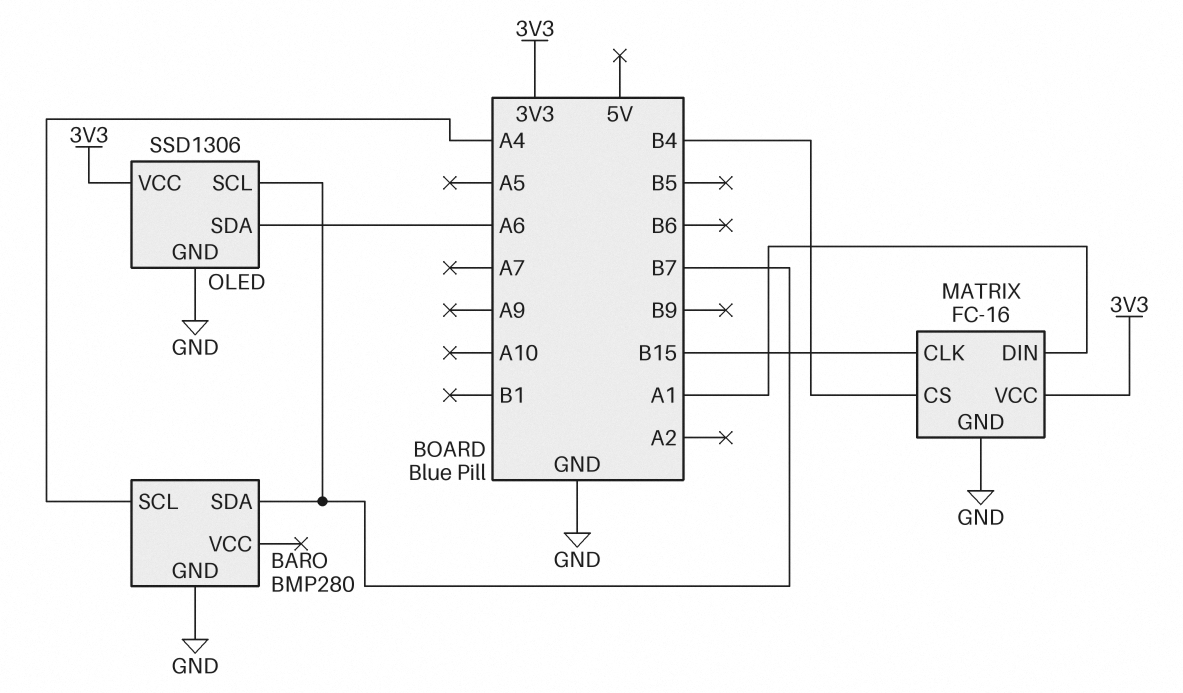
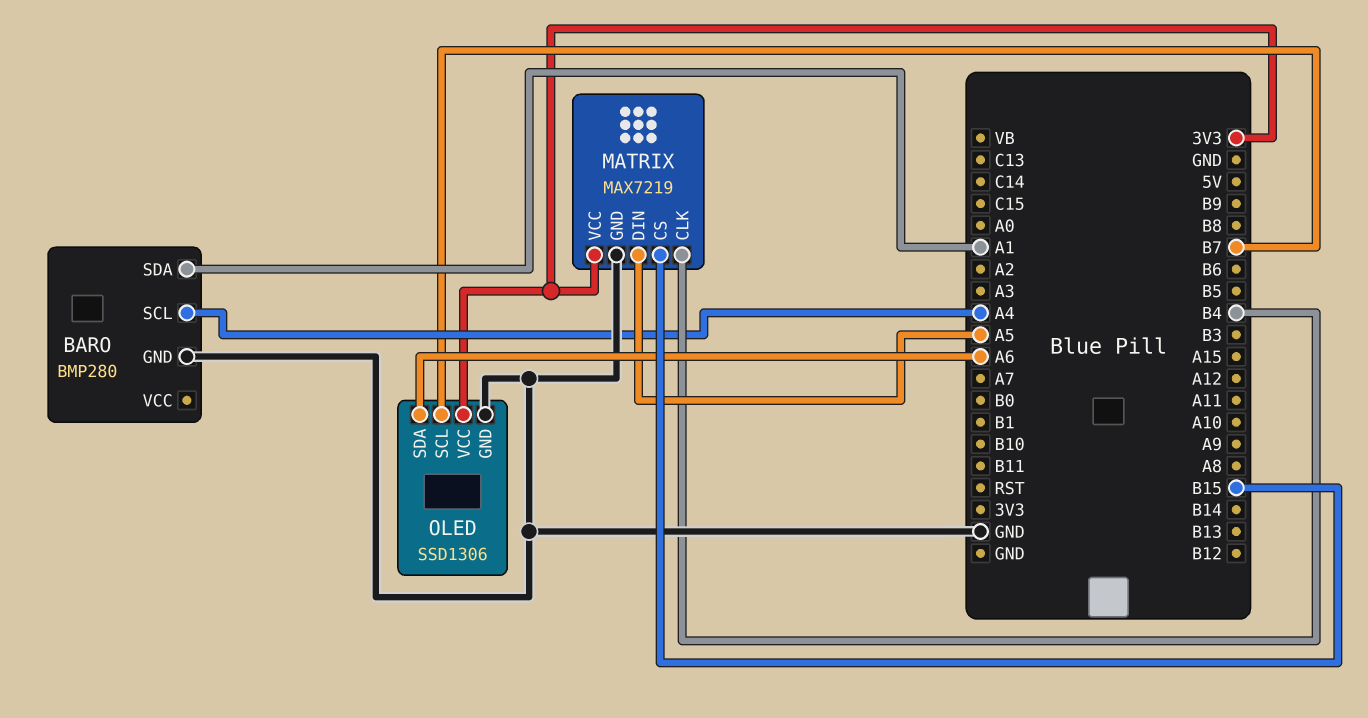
BARO pin SDA: B7 -> A1
MATRIX: FC-16 -> MAX7219
MATRIX pin CLK: B15 -> B4
MATRIX pin CS: B4 -> B15
MATRIX pin DIN: A1 -> A5

